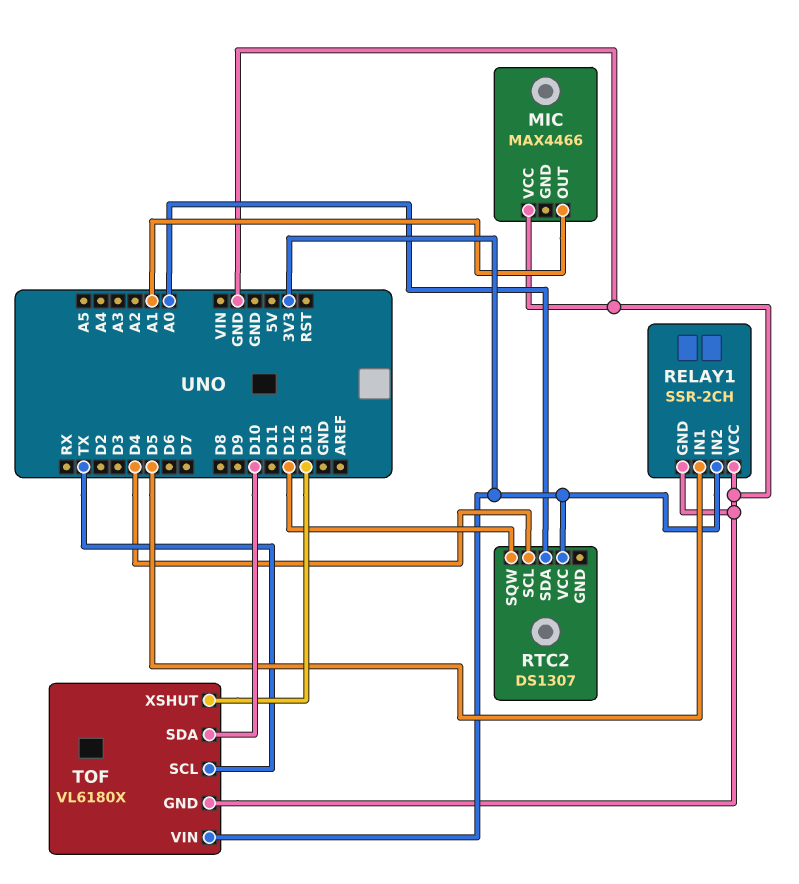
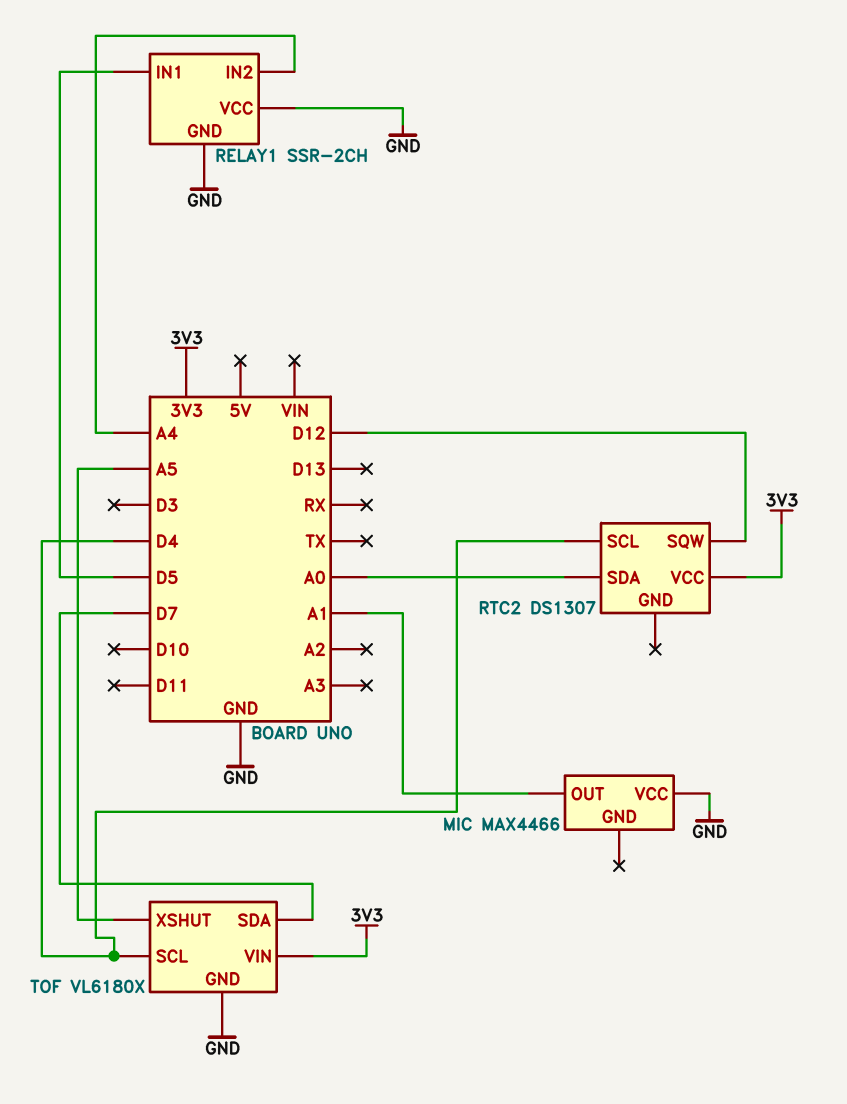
RELAY1 pin IN2: 3V3 -> A4
TOF pin SCL: TX -> D4
TOF pin SDA: D10 -> D7
TOF pin XSHUT: D13 -> A5

